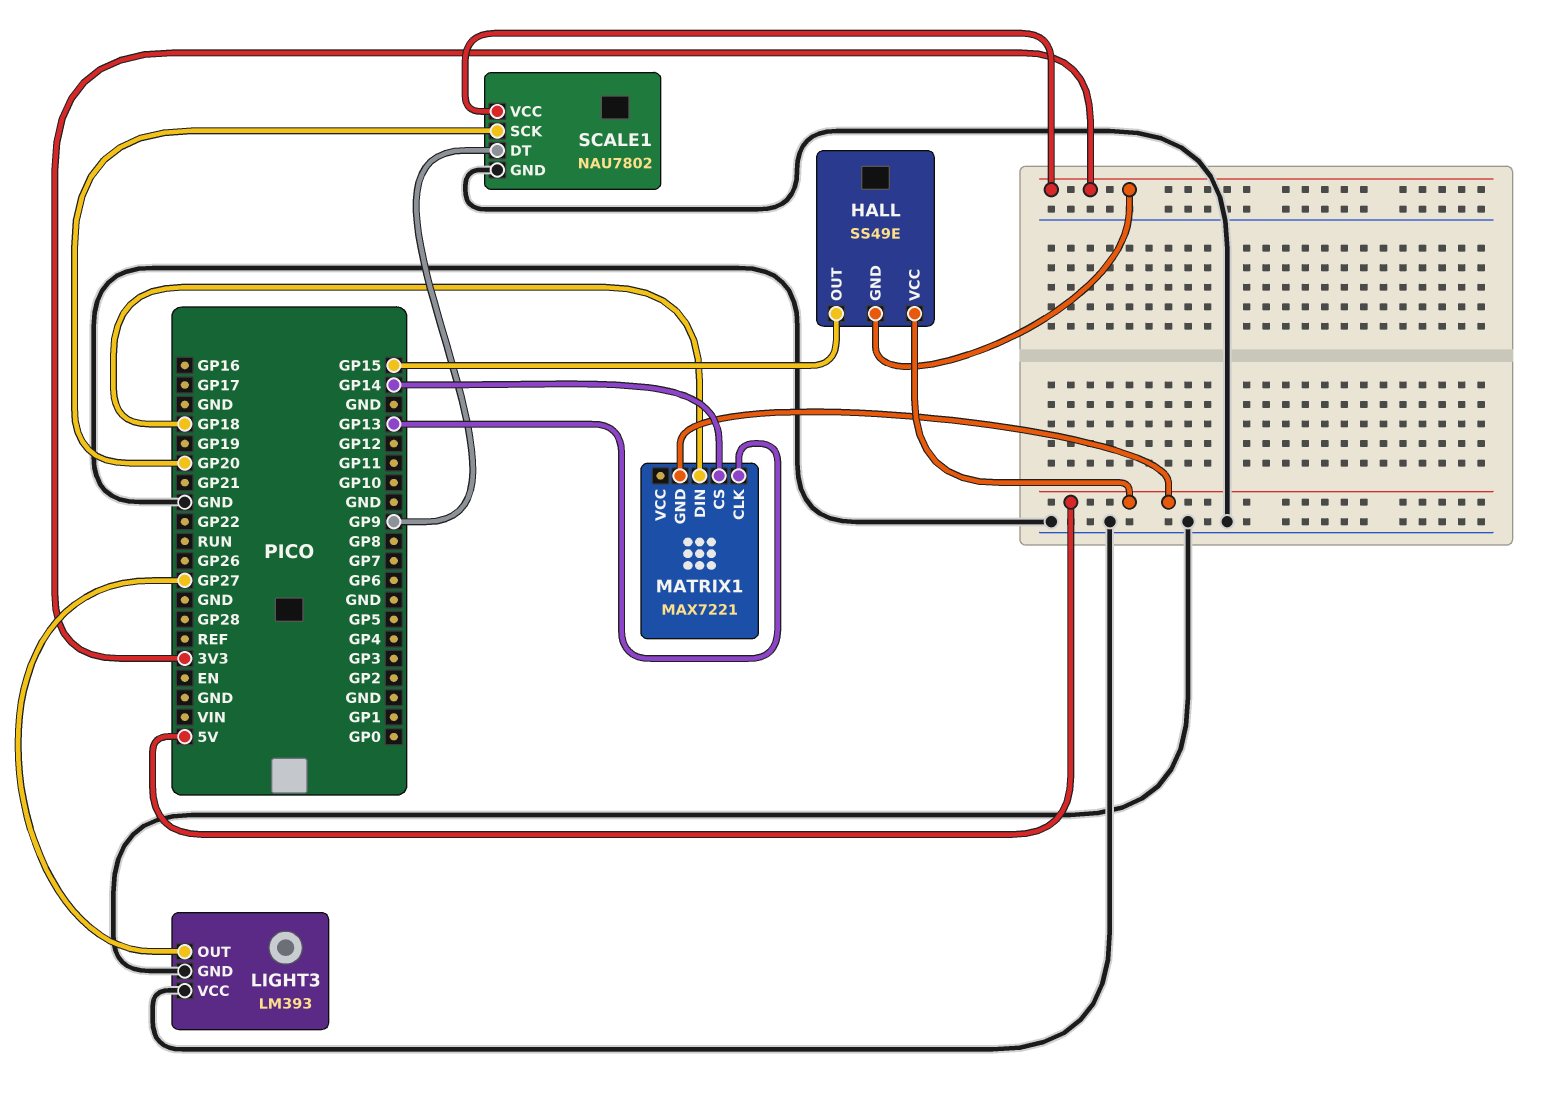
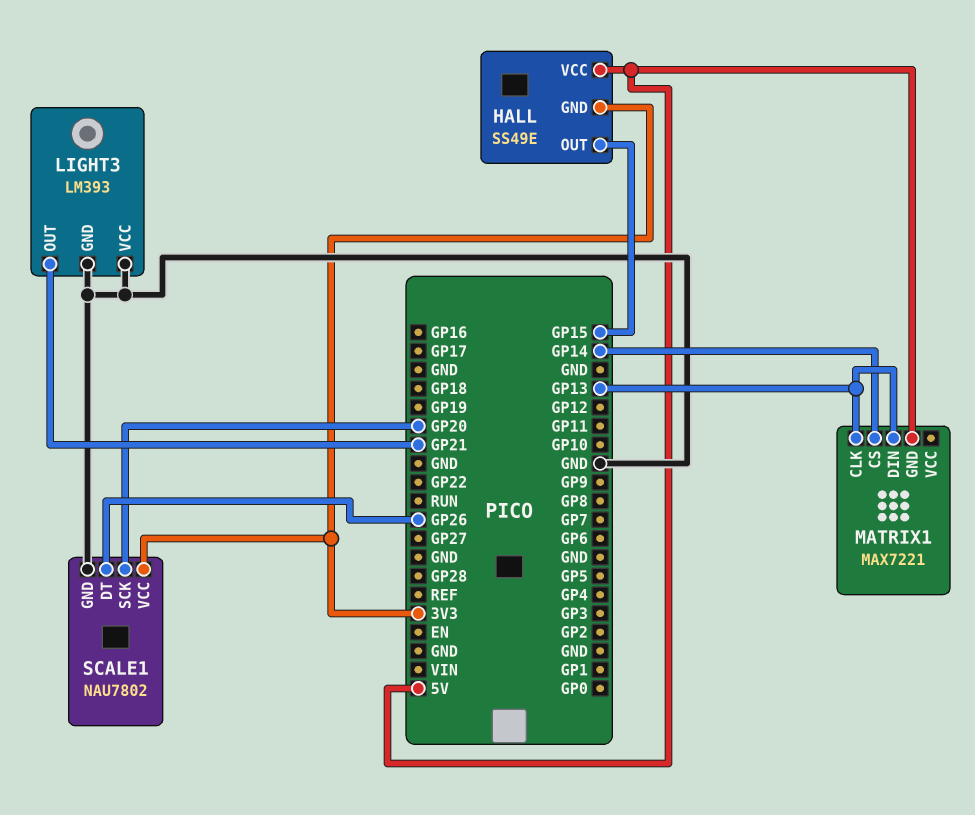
LIGHT3 pin OUT: GP27 -> GP21
MATRIX1 pin DIN: GP18 -> GP13
SCALE1 pin DT: GP9 -> GP26

